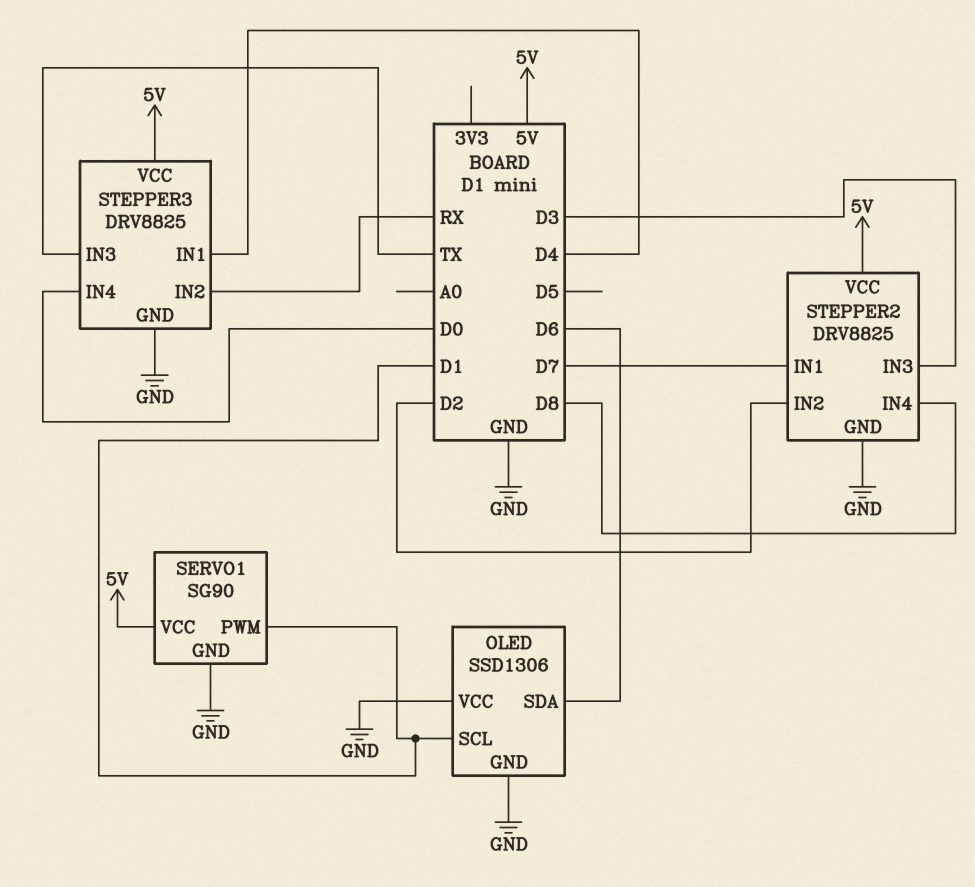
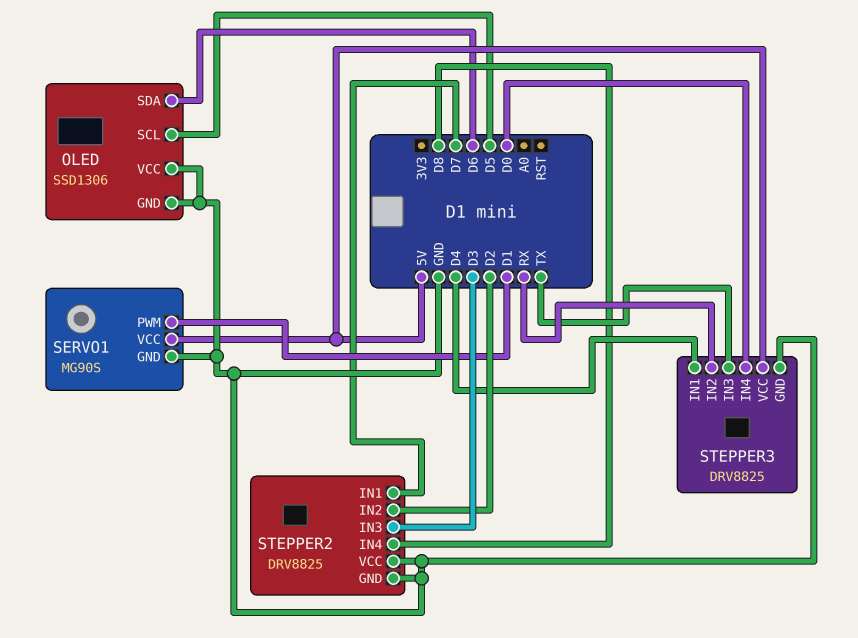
OLED pin SCL: D1 -> D5
SERVO1: SG90 -> MG90S
STEPPER2 pin VCC: 5V -> GND

